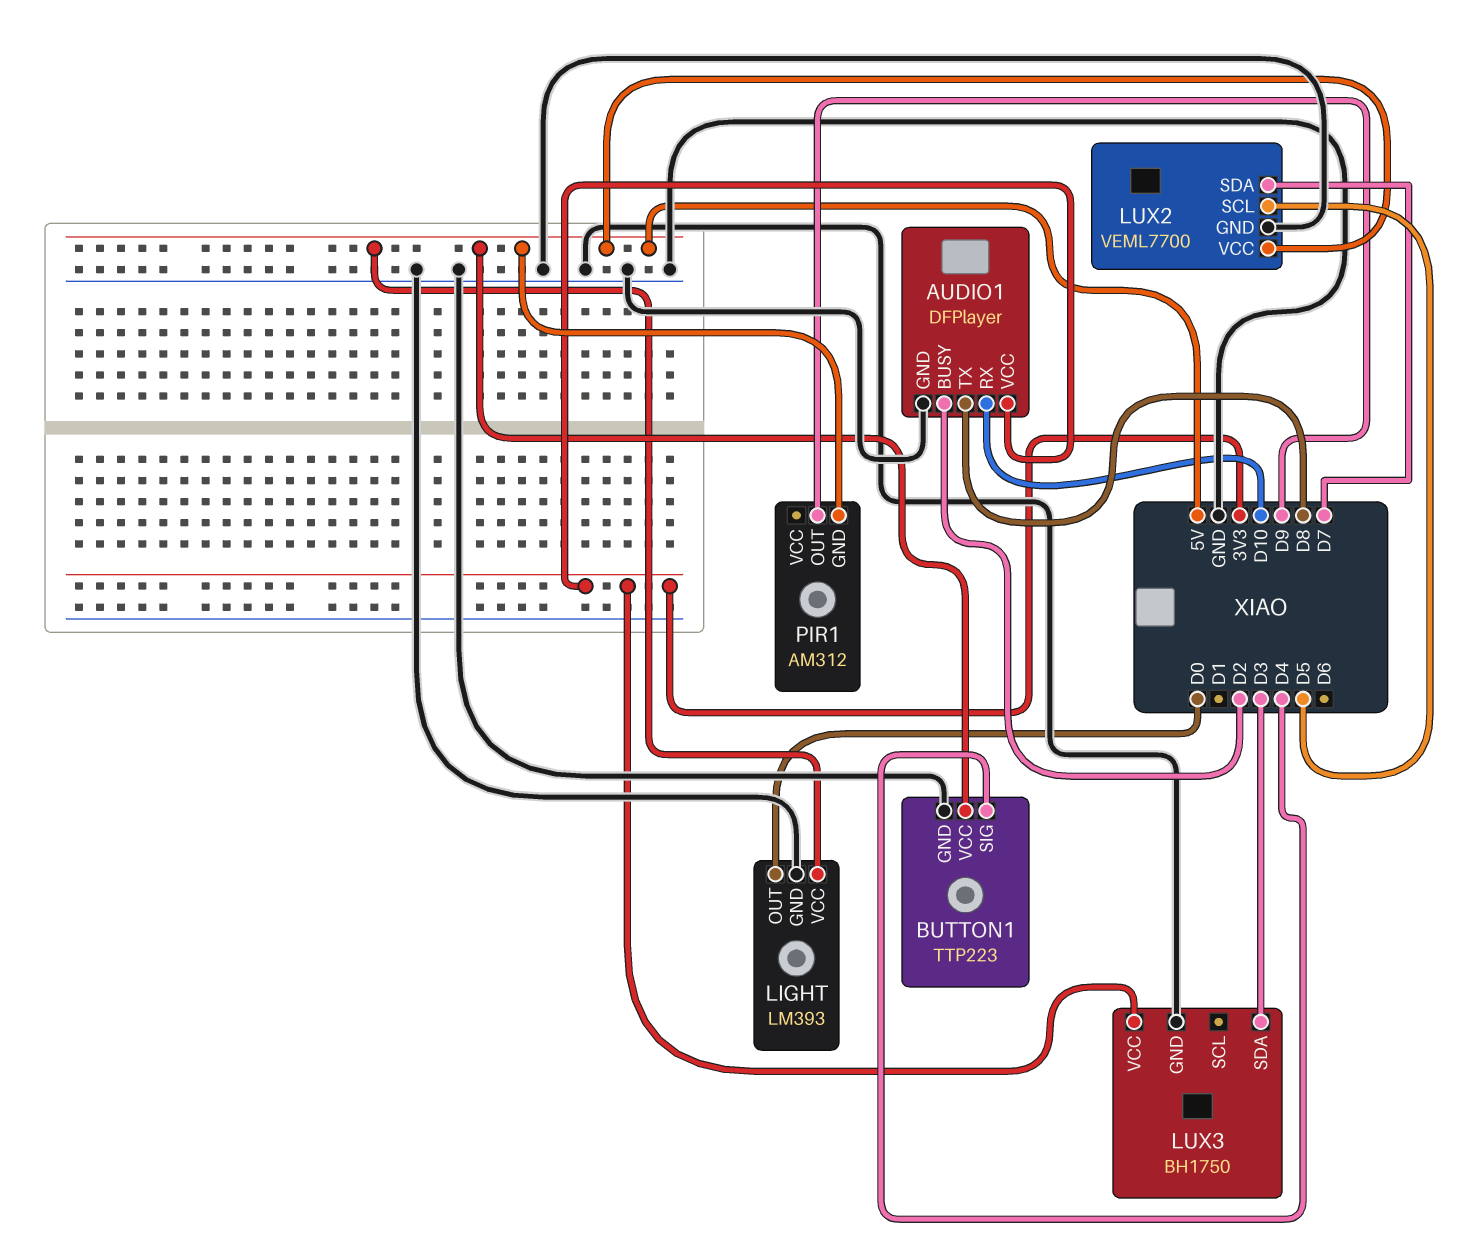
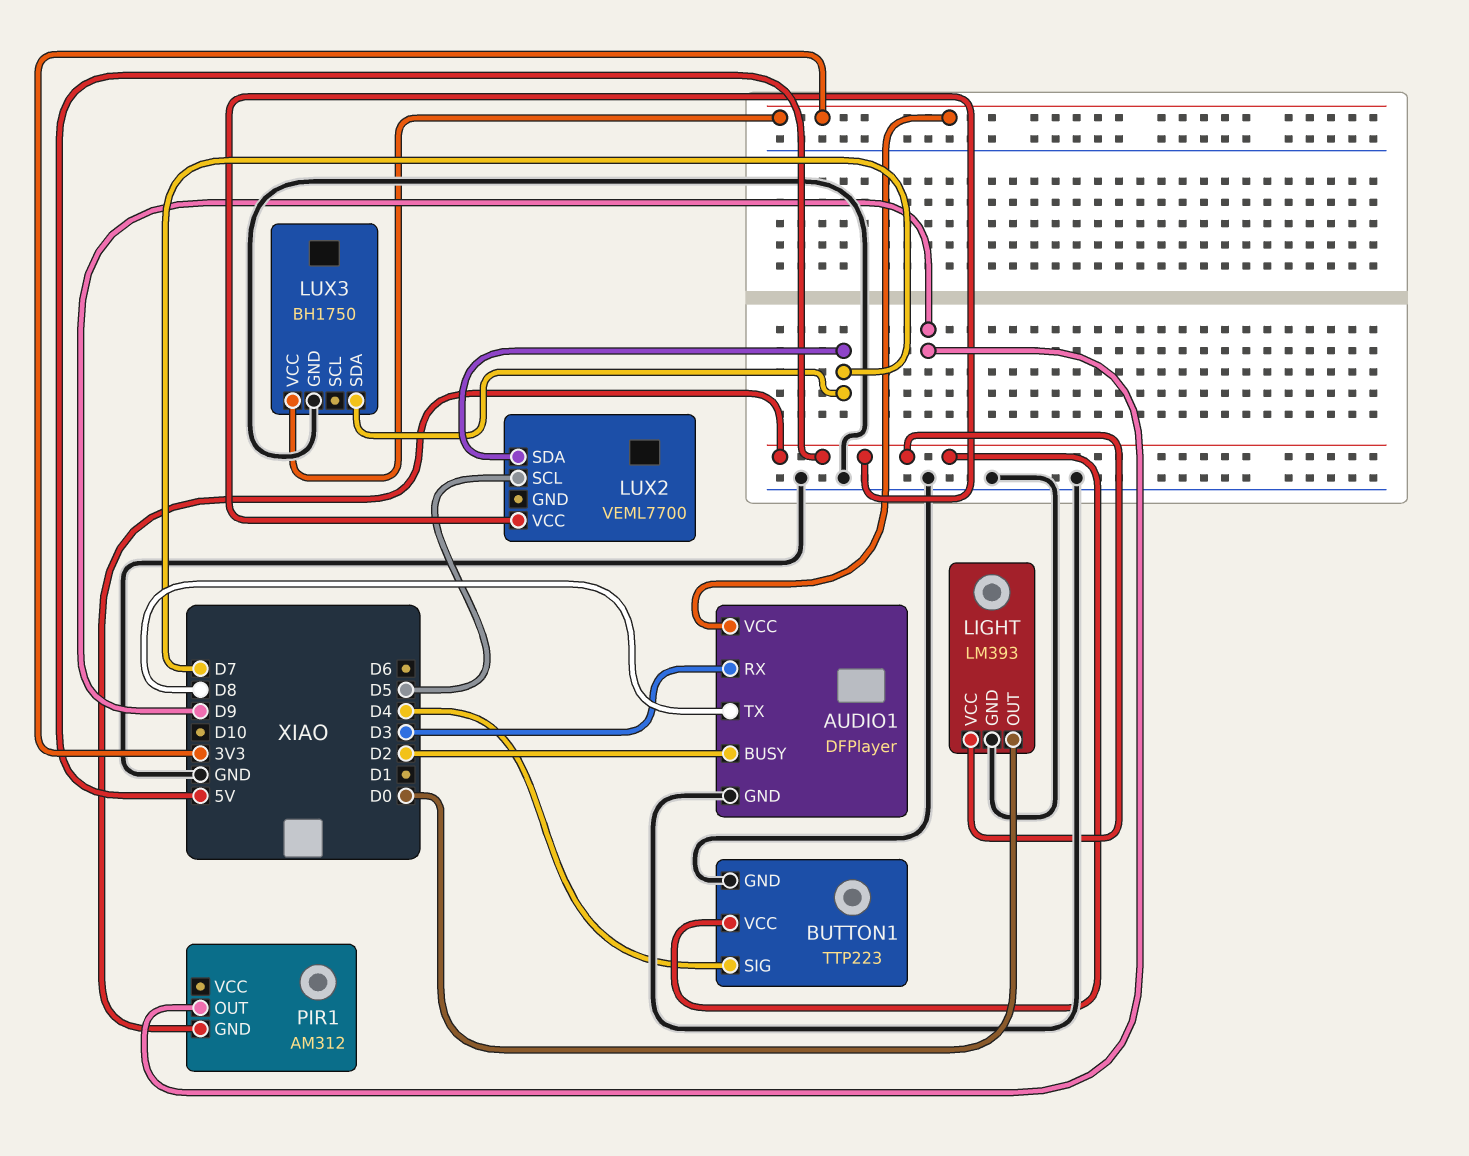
AUDIO1 pin RX: D10 -> D3
LUX2 pin GND: GND -> none
LUX3 pin SDA: D3 -> D7

